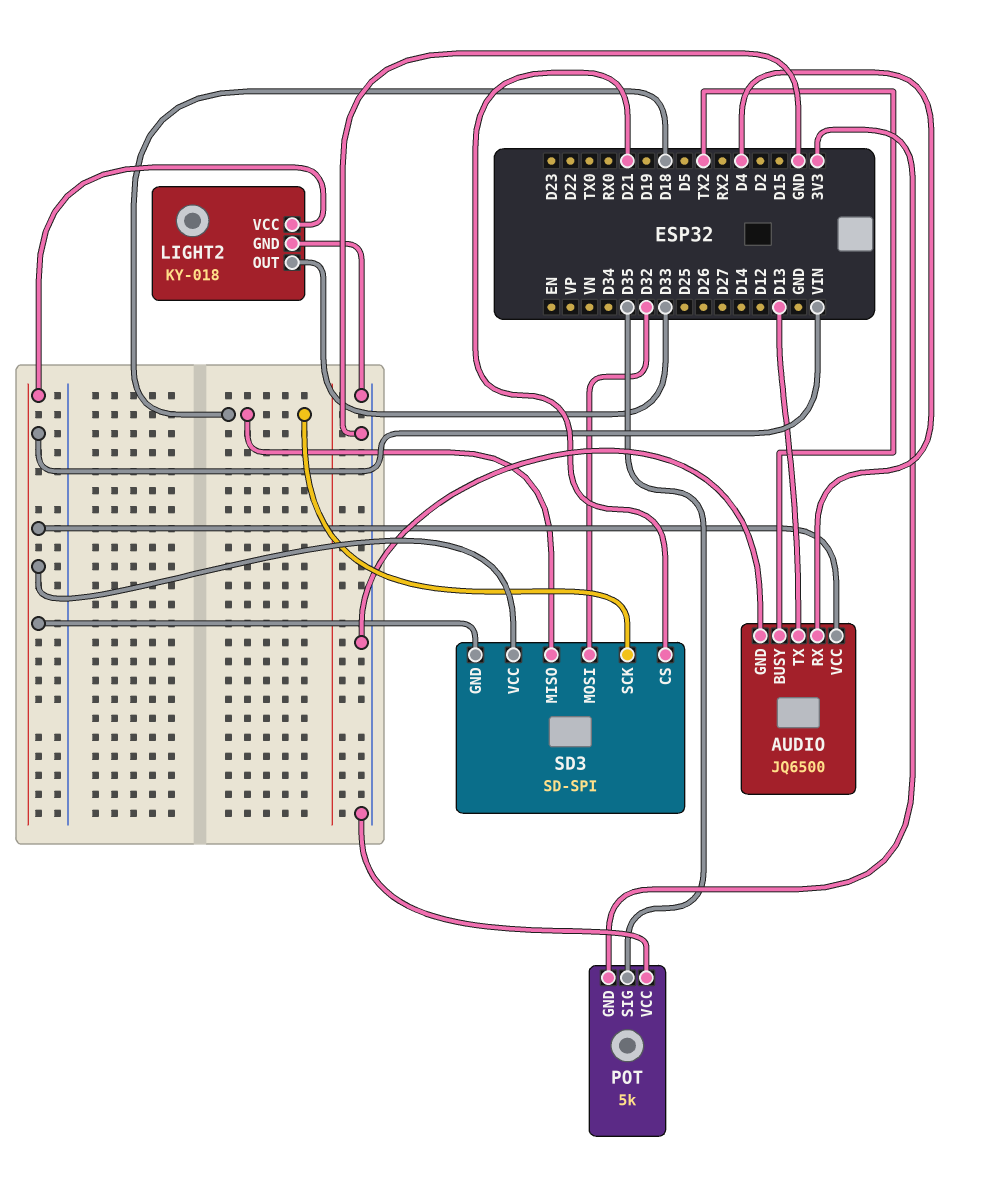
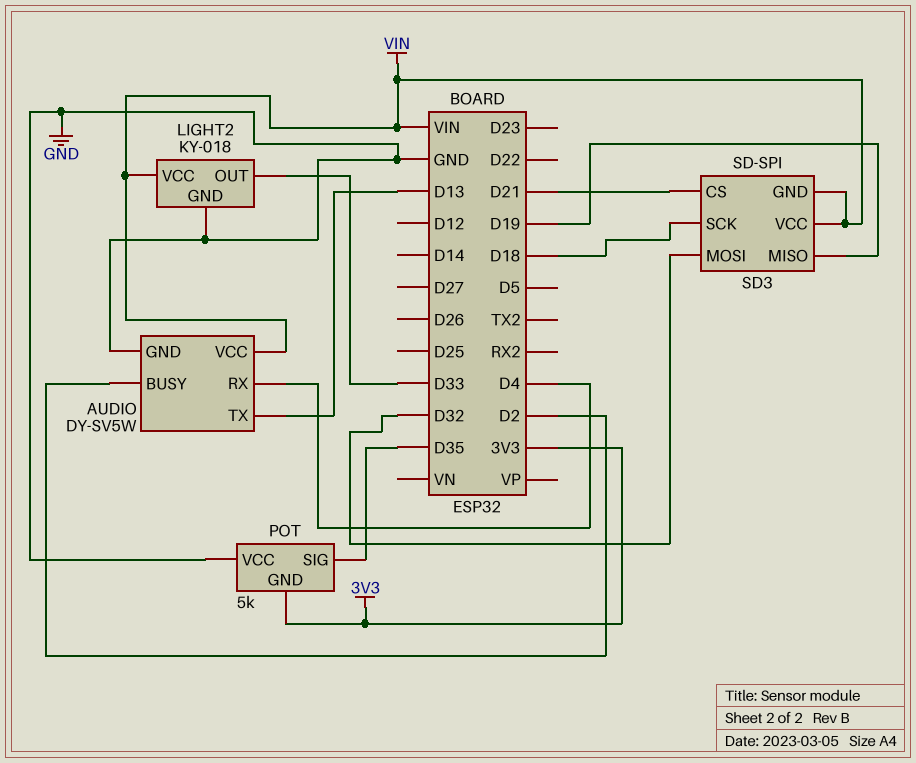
AUDIO: JQ6500 -> DY-SV5W
AUDIO pin BUSY: TX2 -> D2
SD3 pin MISO: D18 -> D19

